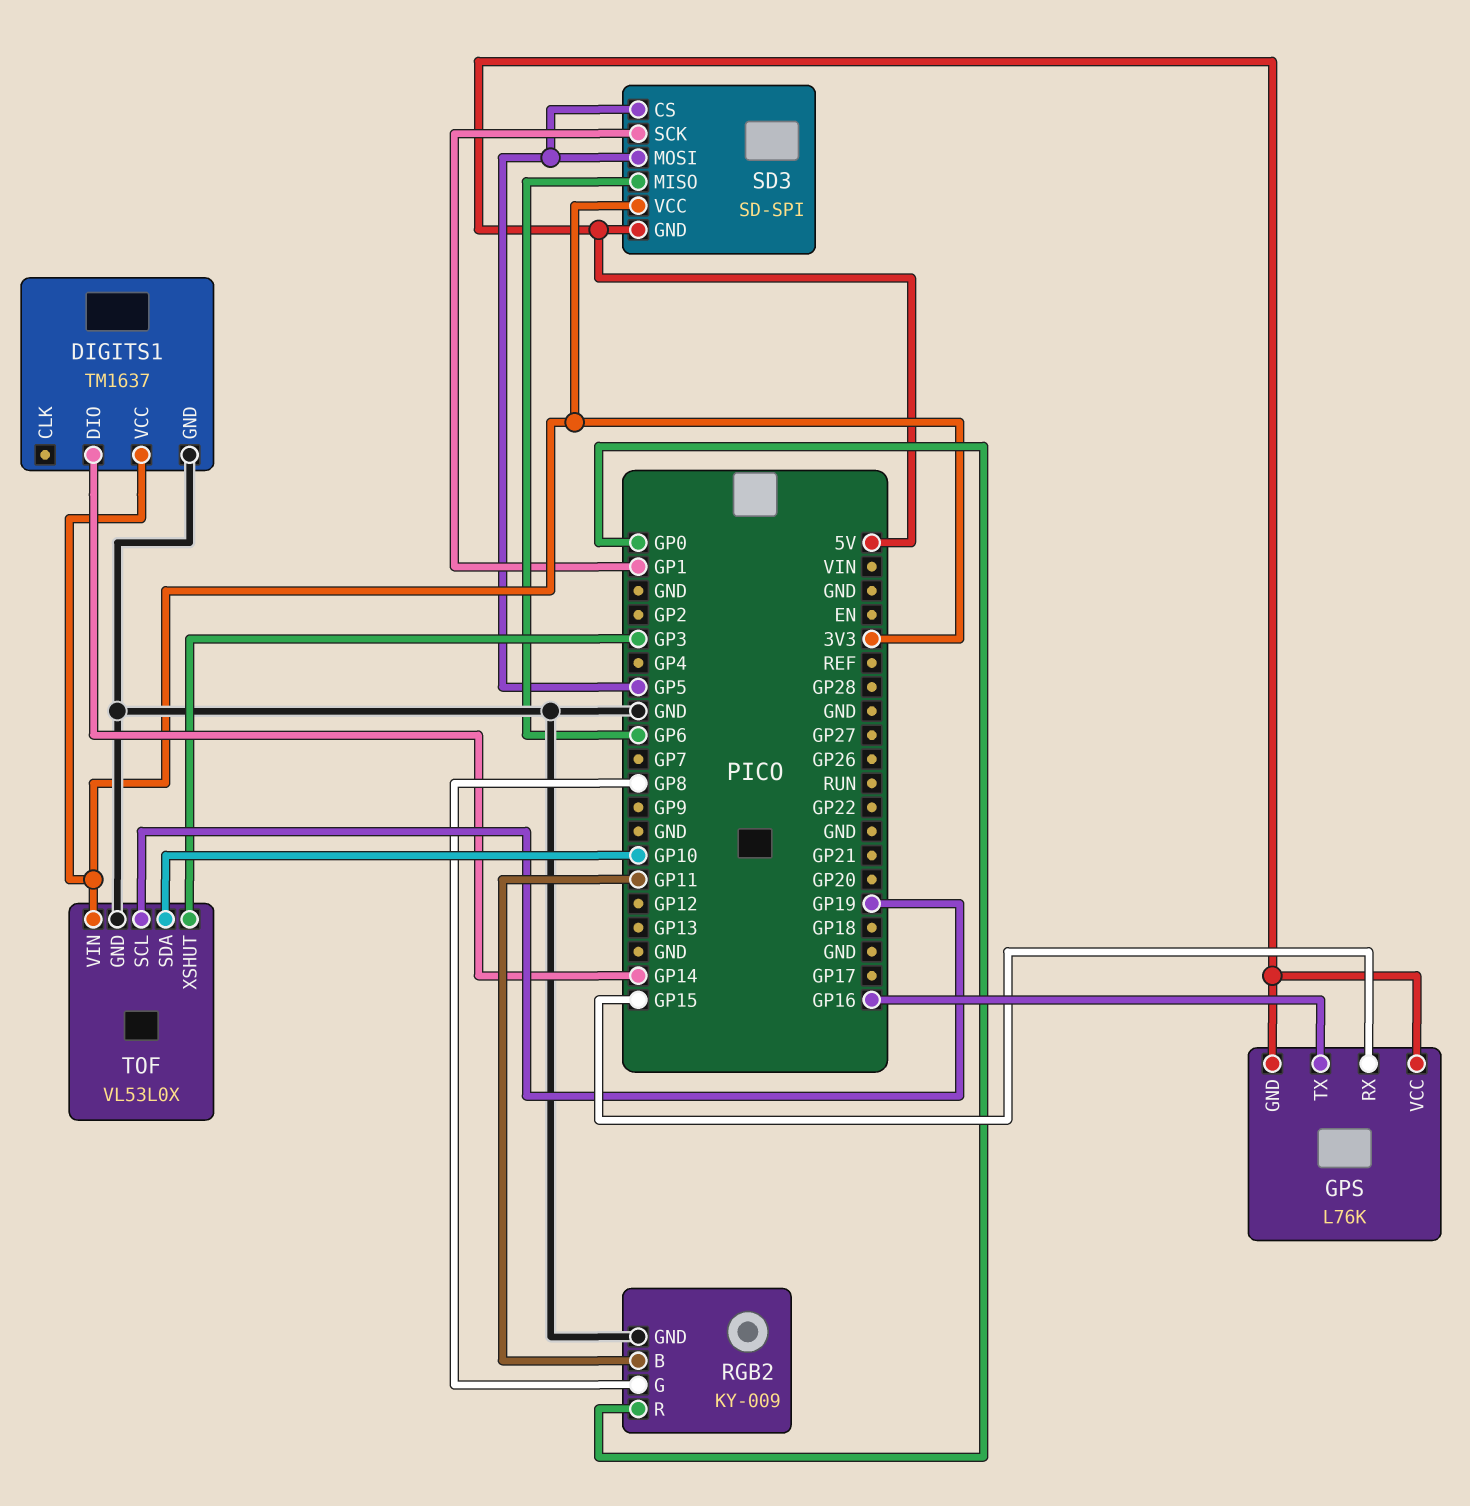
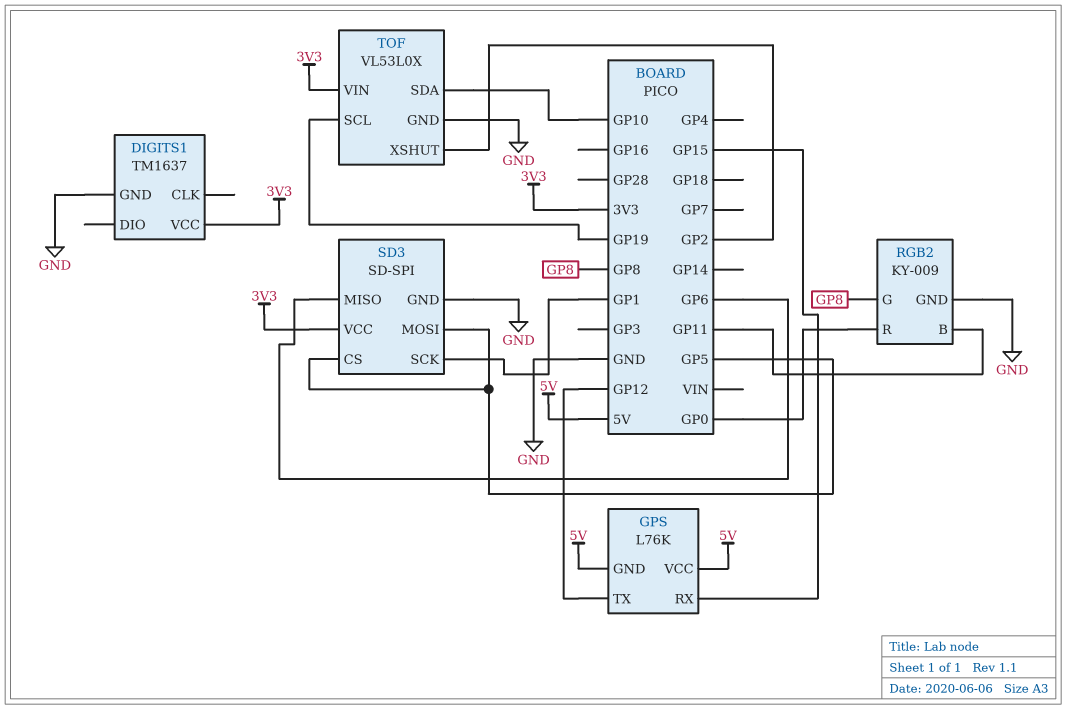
DIGITS1 pin DIO: GP14 -> none
GPS pin TX: GP16 -> GP12
SD3 pin GND: 5V -> GND
TOF pin XSHUT: GP3 -> GP2

